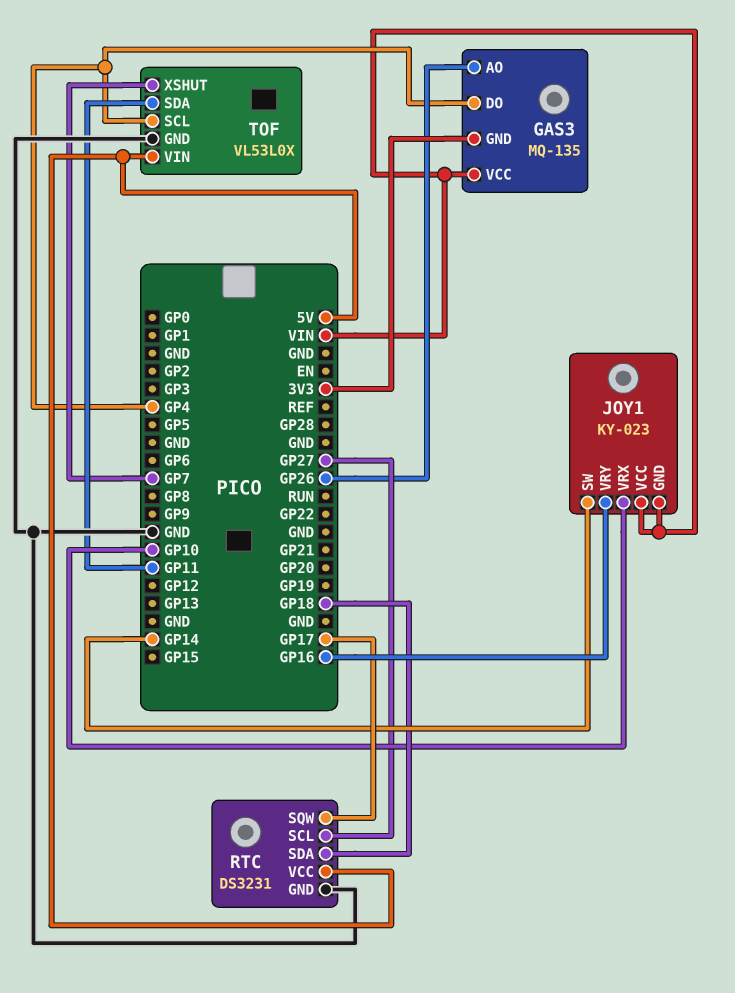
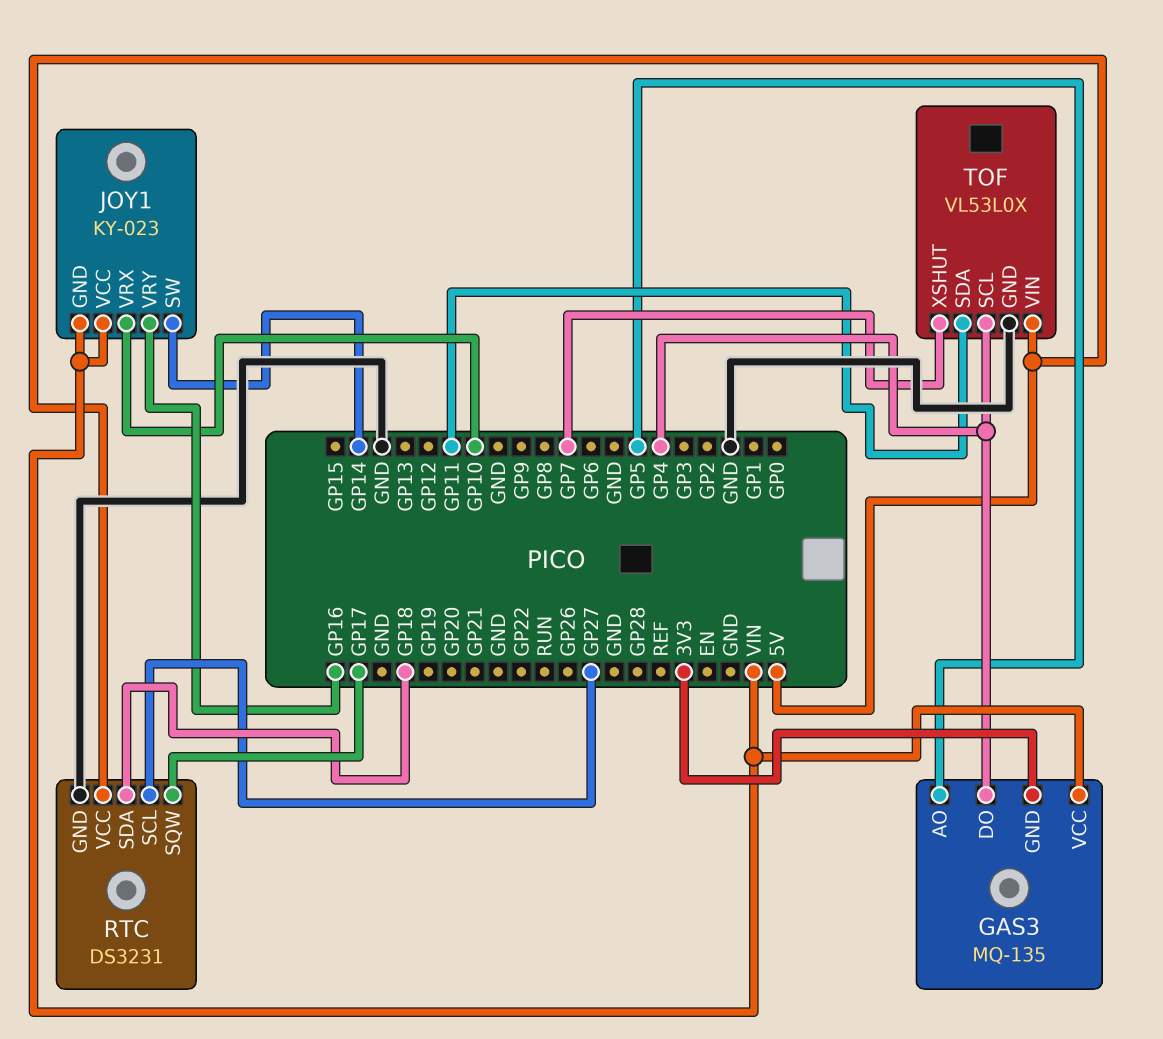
GAS3 pin AO: GP26 -> GP5

